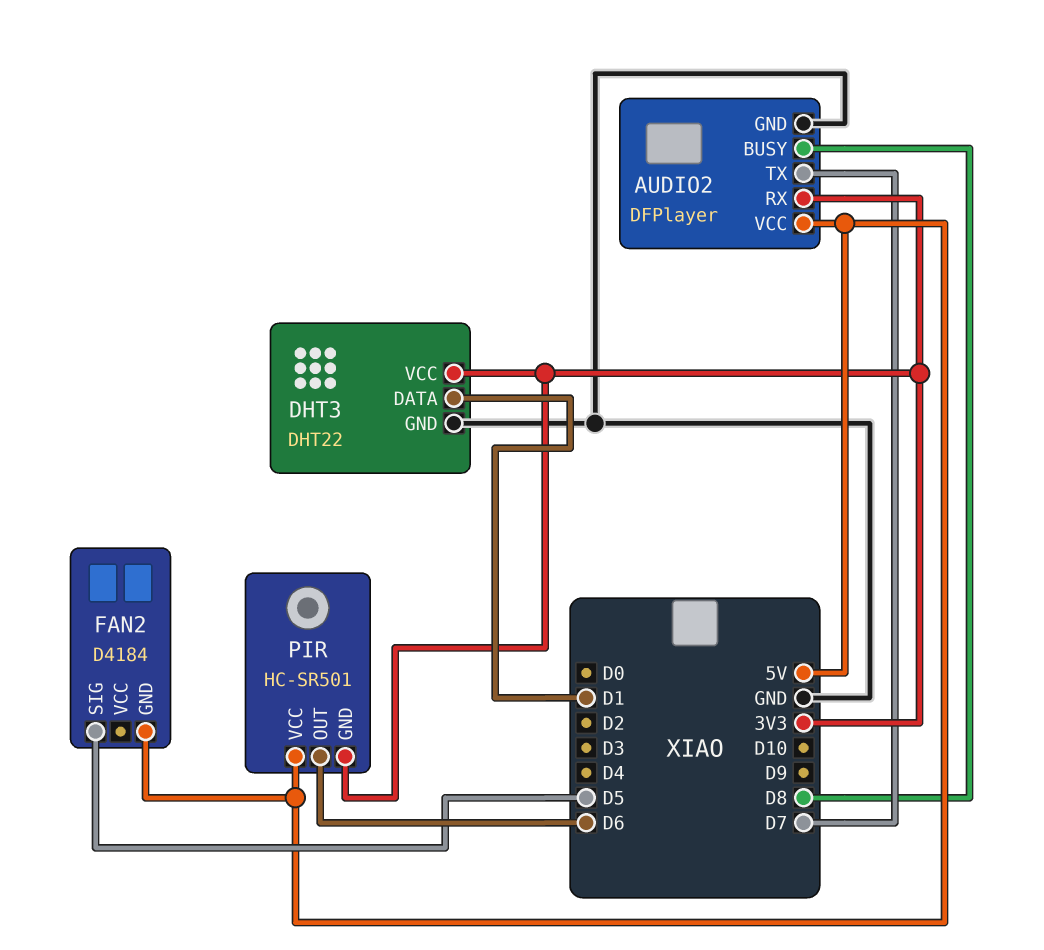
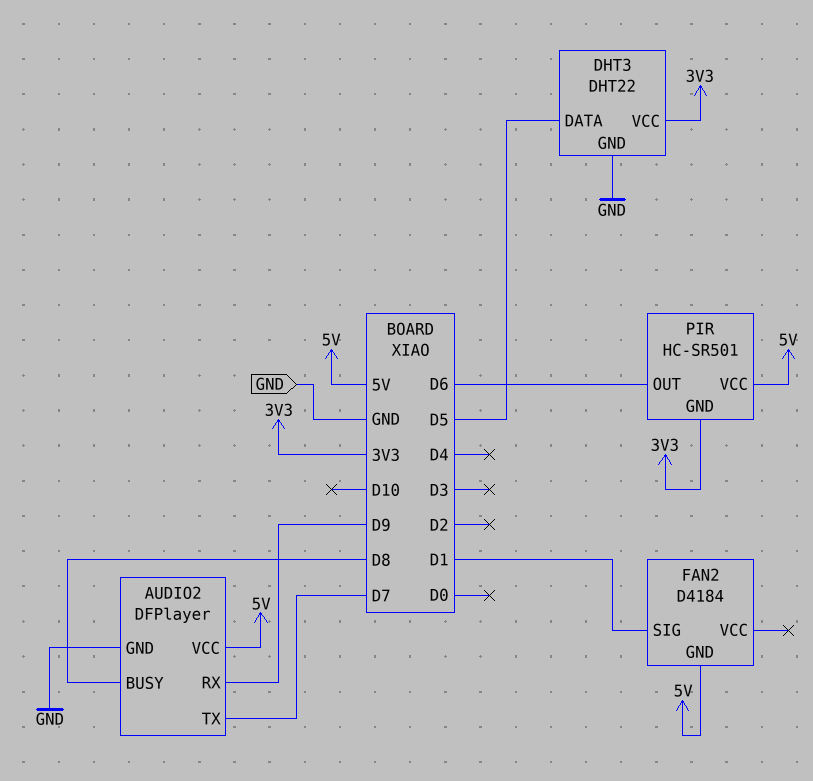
AUDIO2 pin RX: 3V3 -> D9
DHT3 pin DATA: D1 -> D5
FAN2 pin SIG: D5 -> D1

